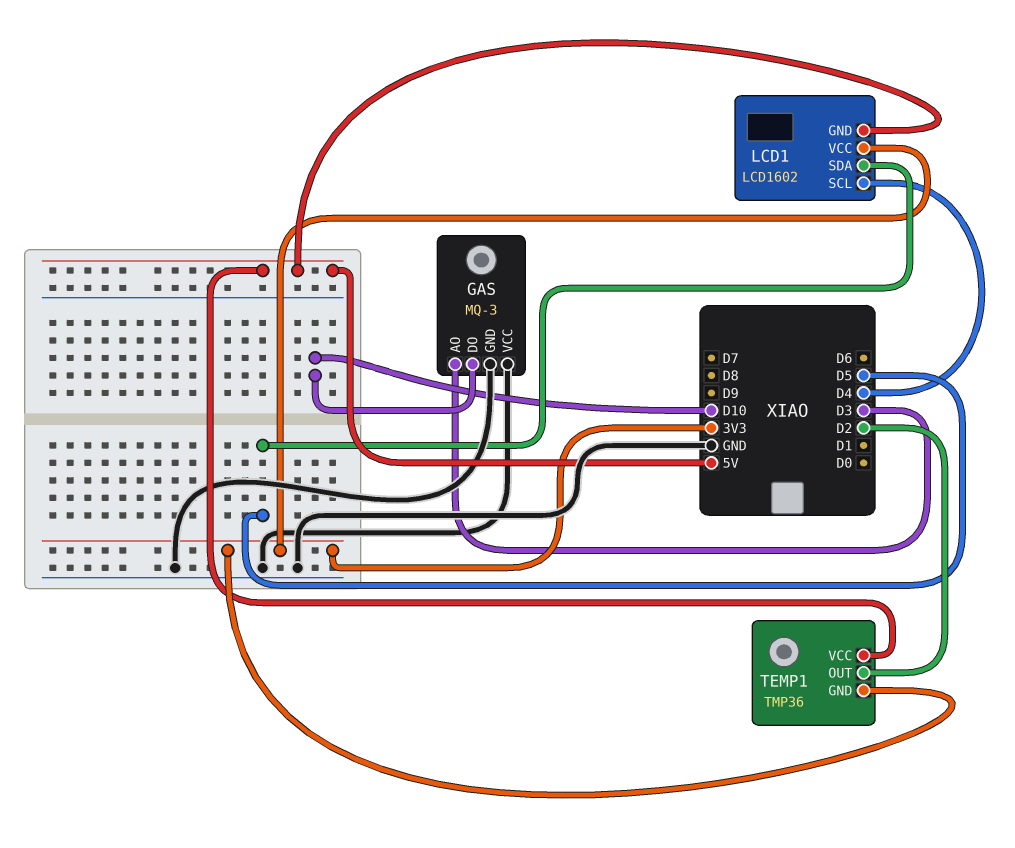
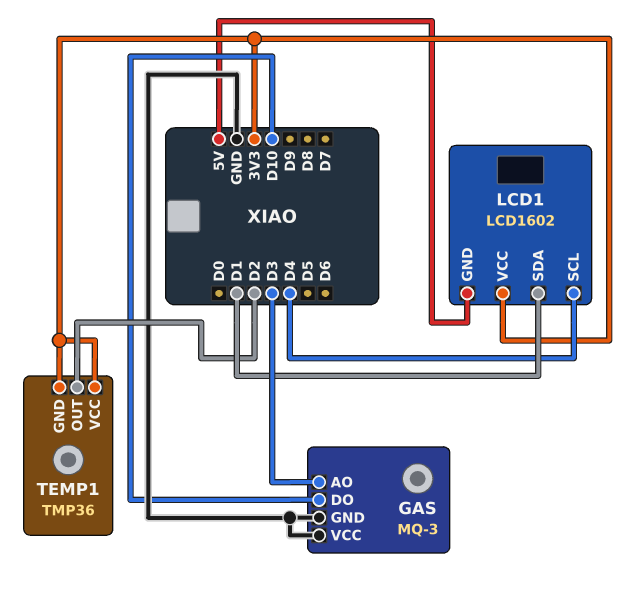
LCD1 pin SDA: D5 -> D1
TEMP1 pin VCC: 5V -> 3V3

